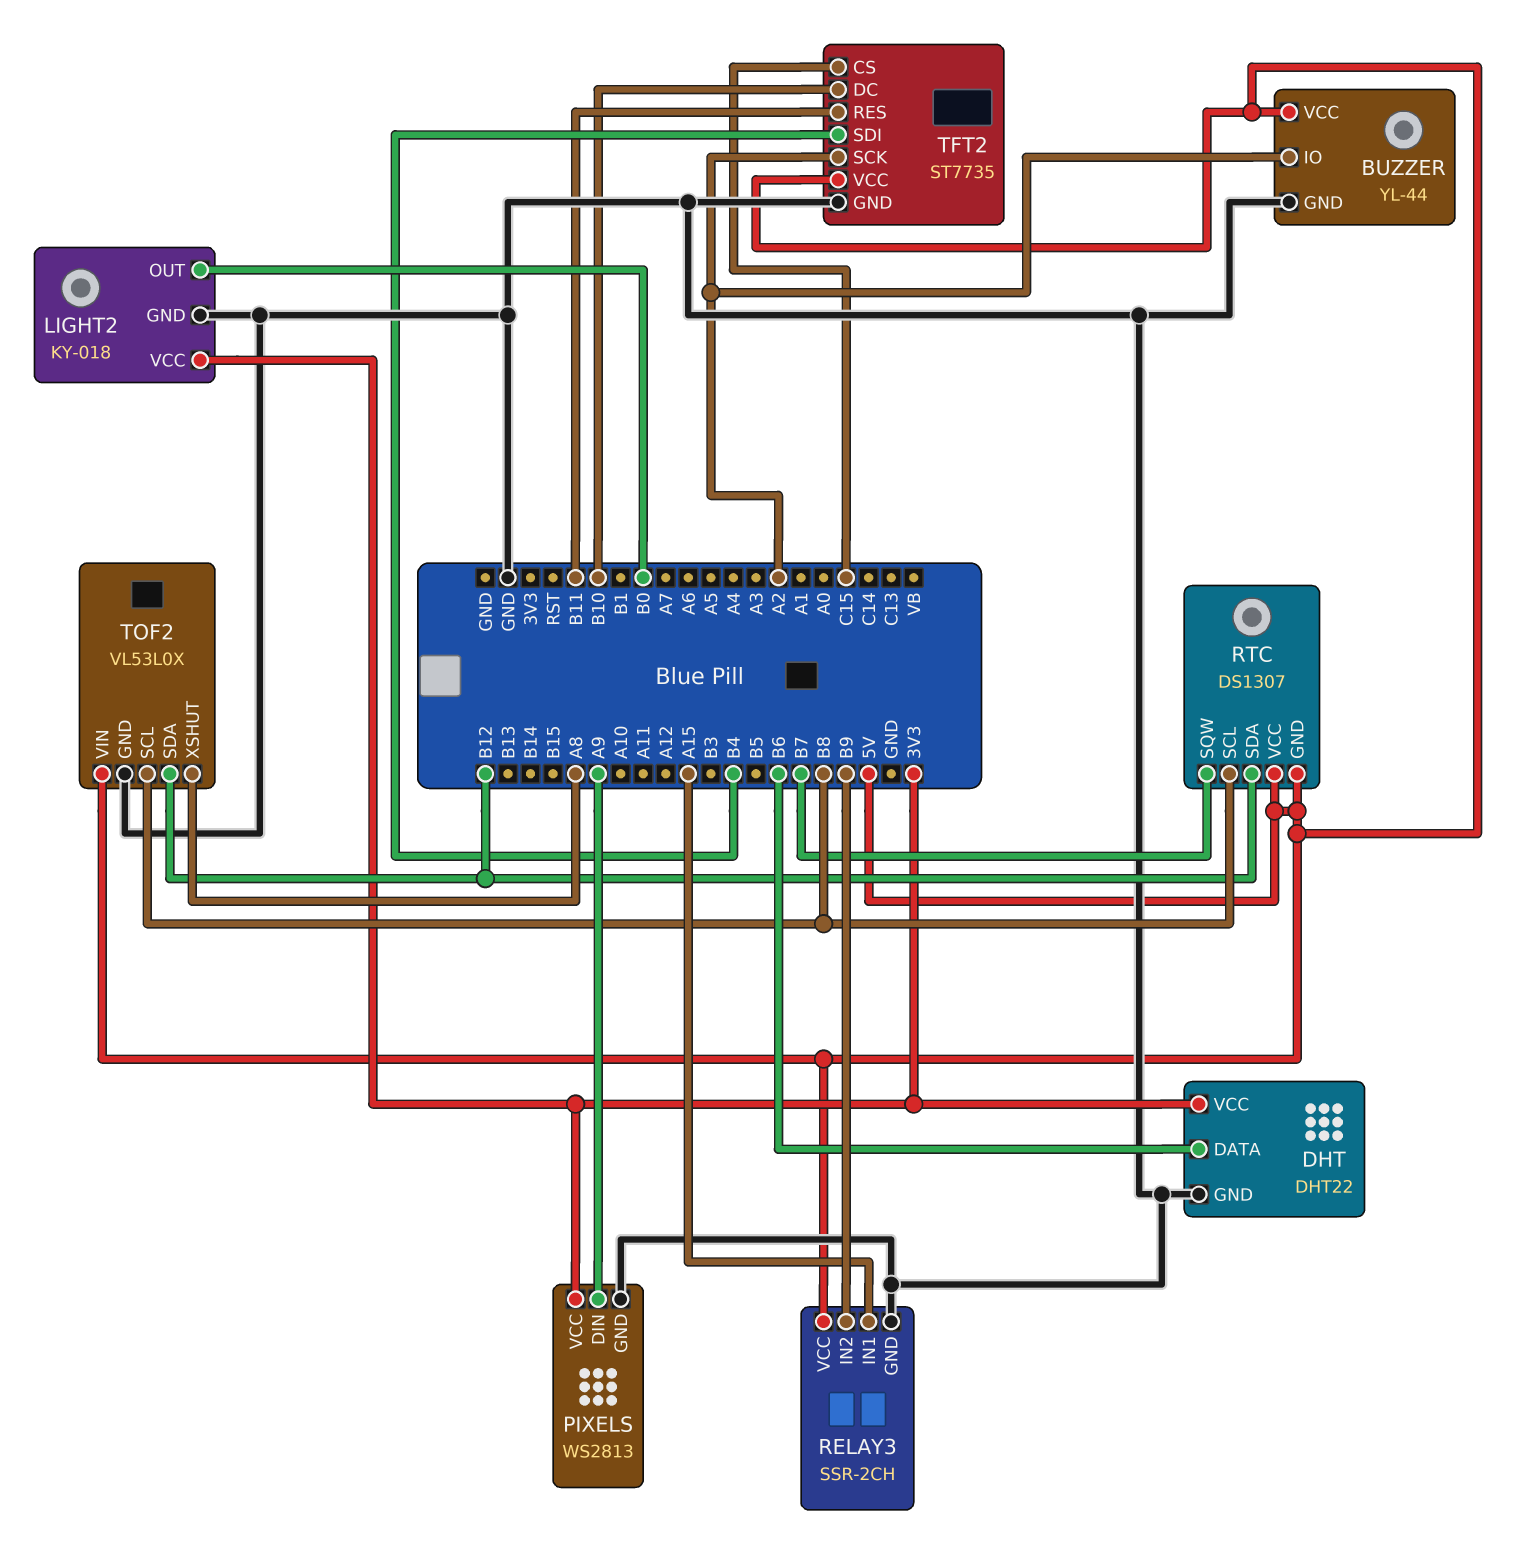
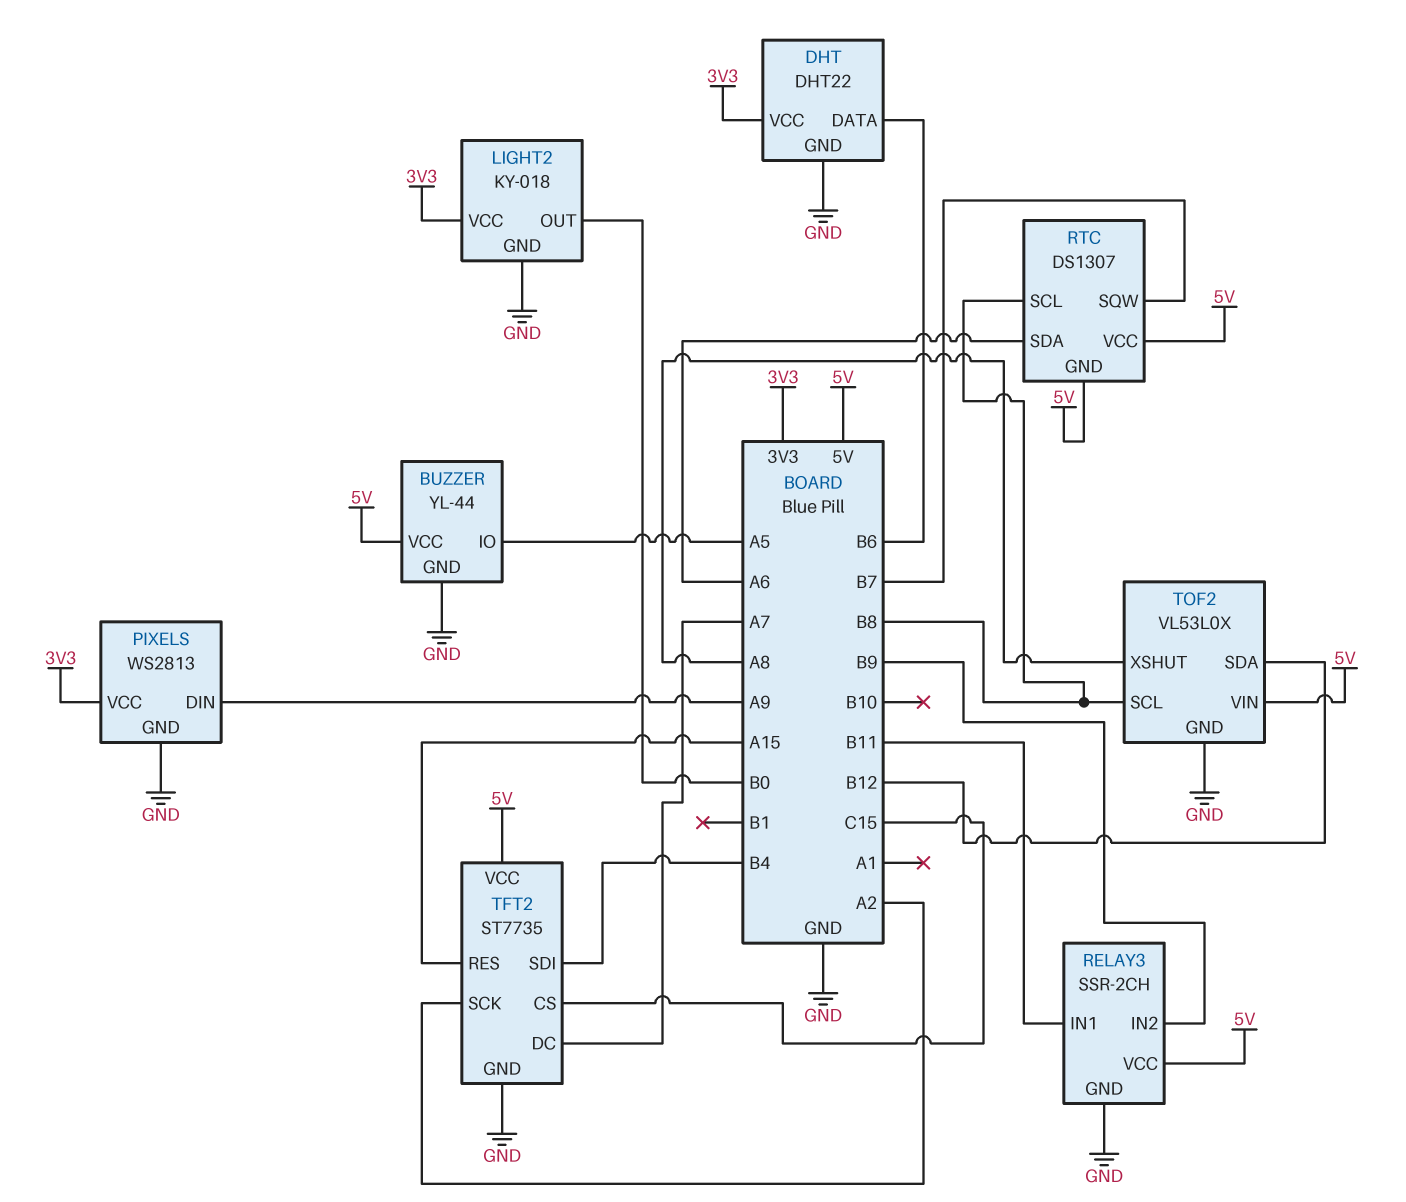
BUZZER pin IO: A2 -> A5
RELAY3 pin IN1: A15 -> B11
RTC pin SDA: B12 -> A6
TFT2 pin DC: B10 -> A7
TFT2 pin RES: B11 -> A15

